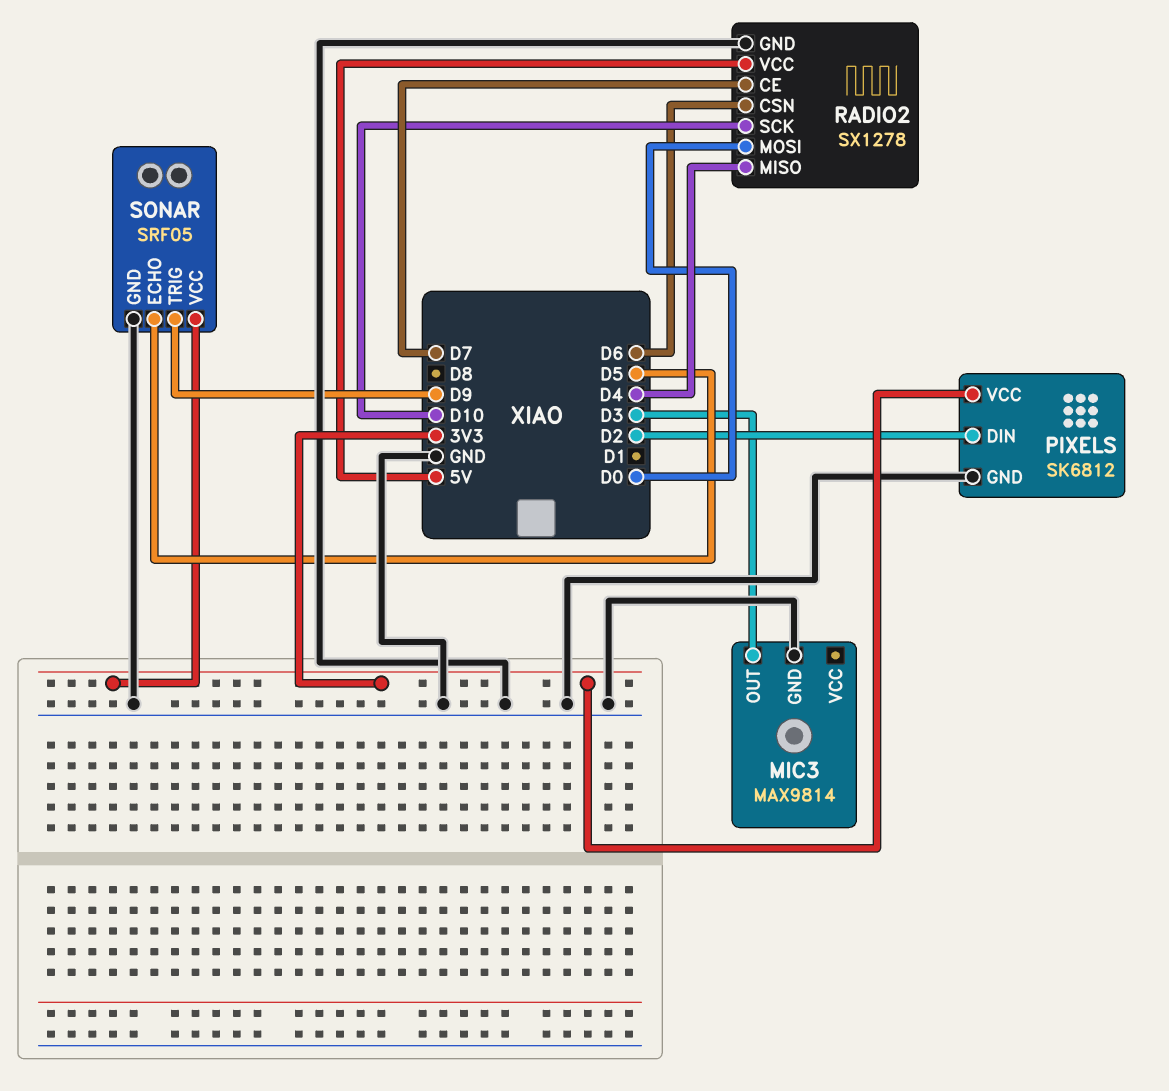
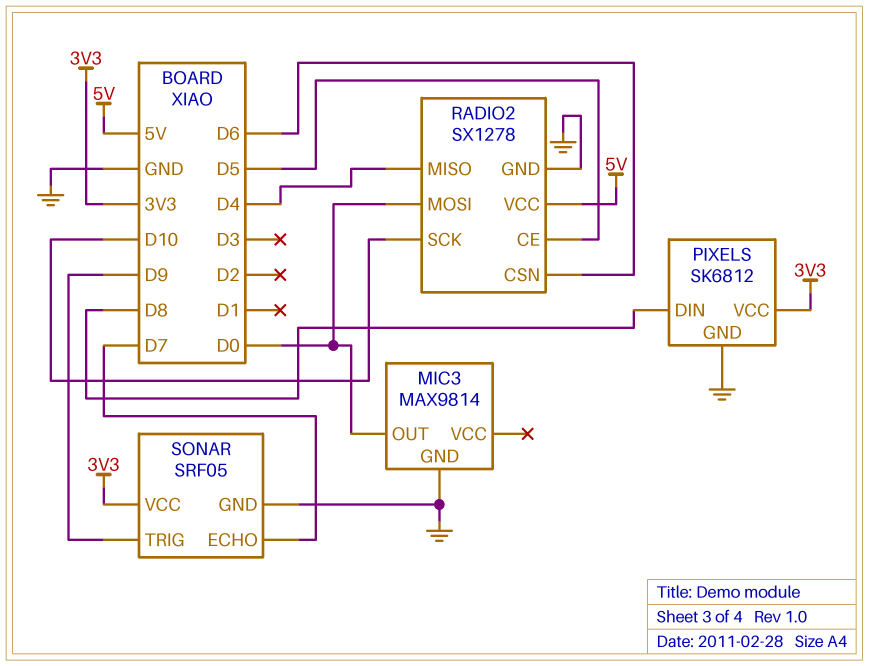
MIC3 pin OUT: D3 -> D0
PIXELS pin DIN: D2 -> D8
RADIO2 pin CE: D7 -> D5
SONAR pin ECHO: D5 -> D7

